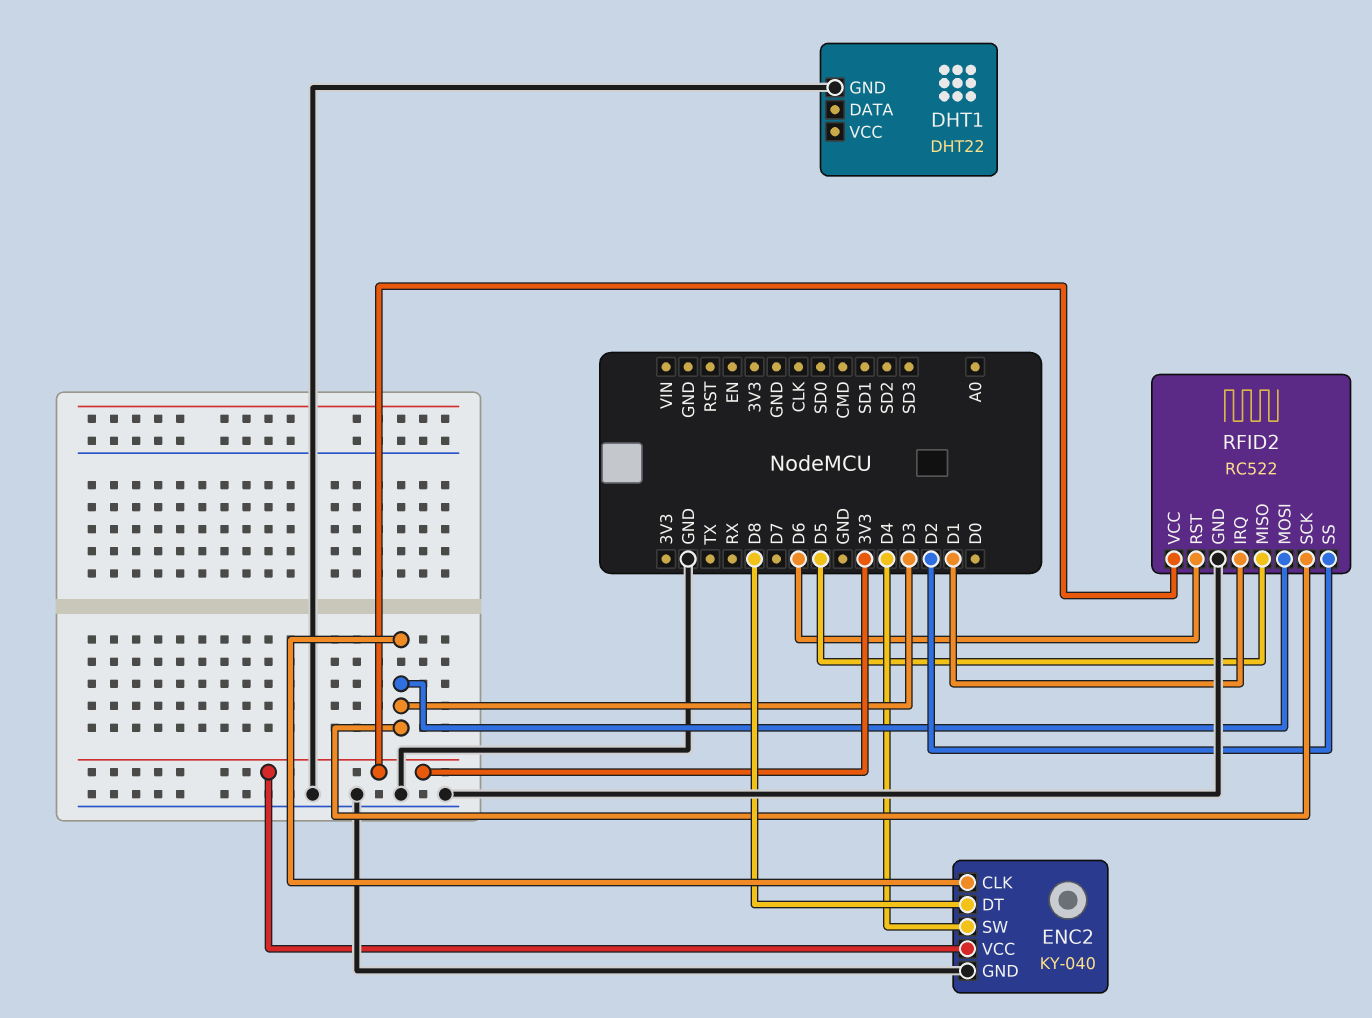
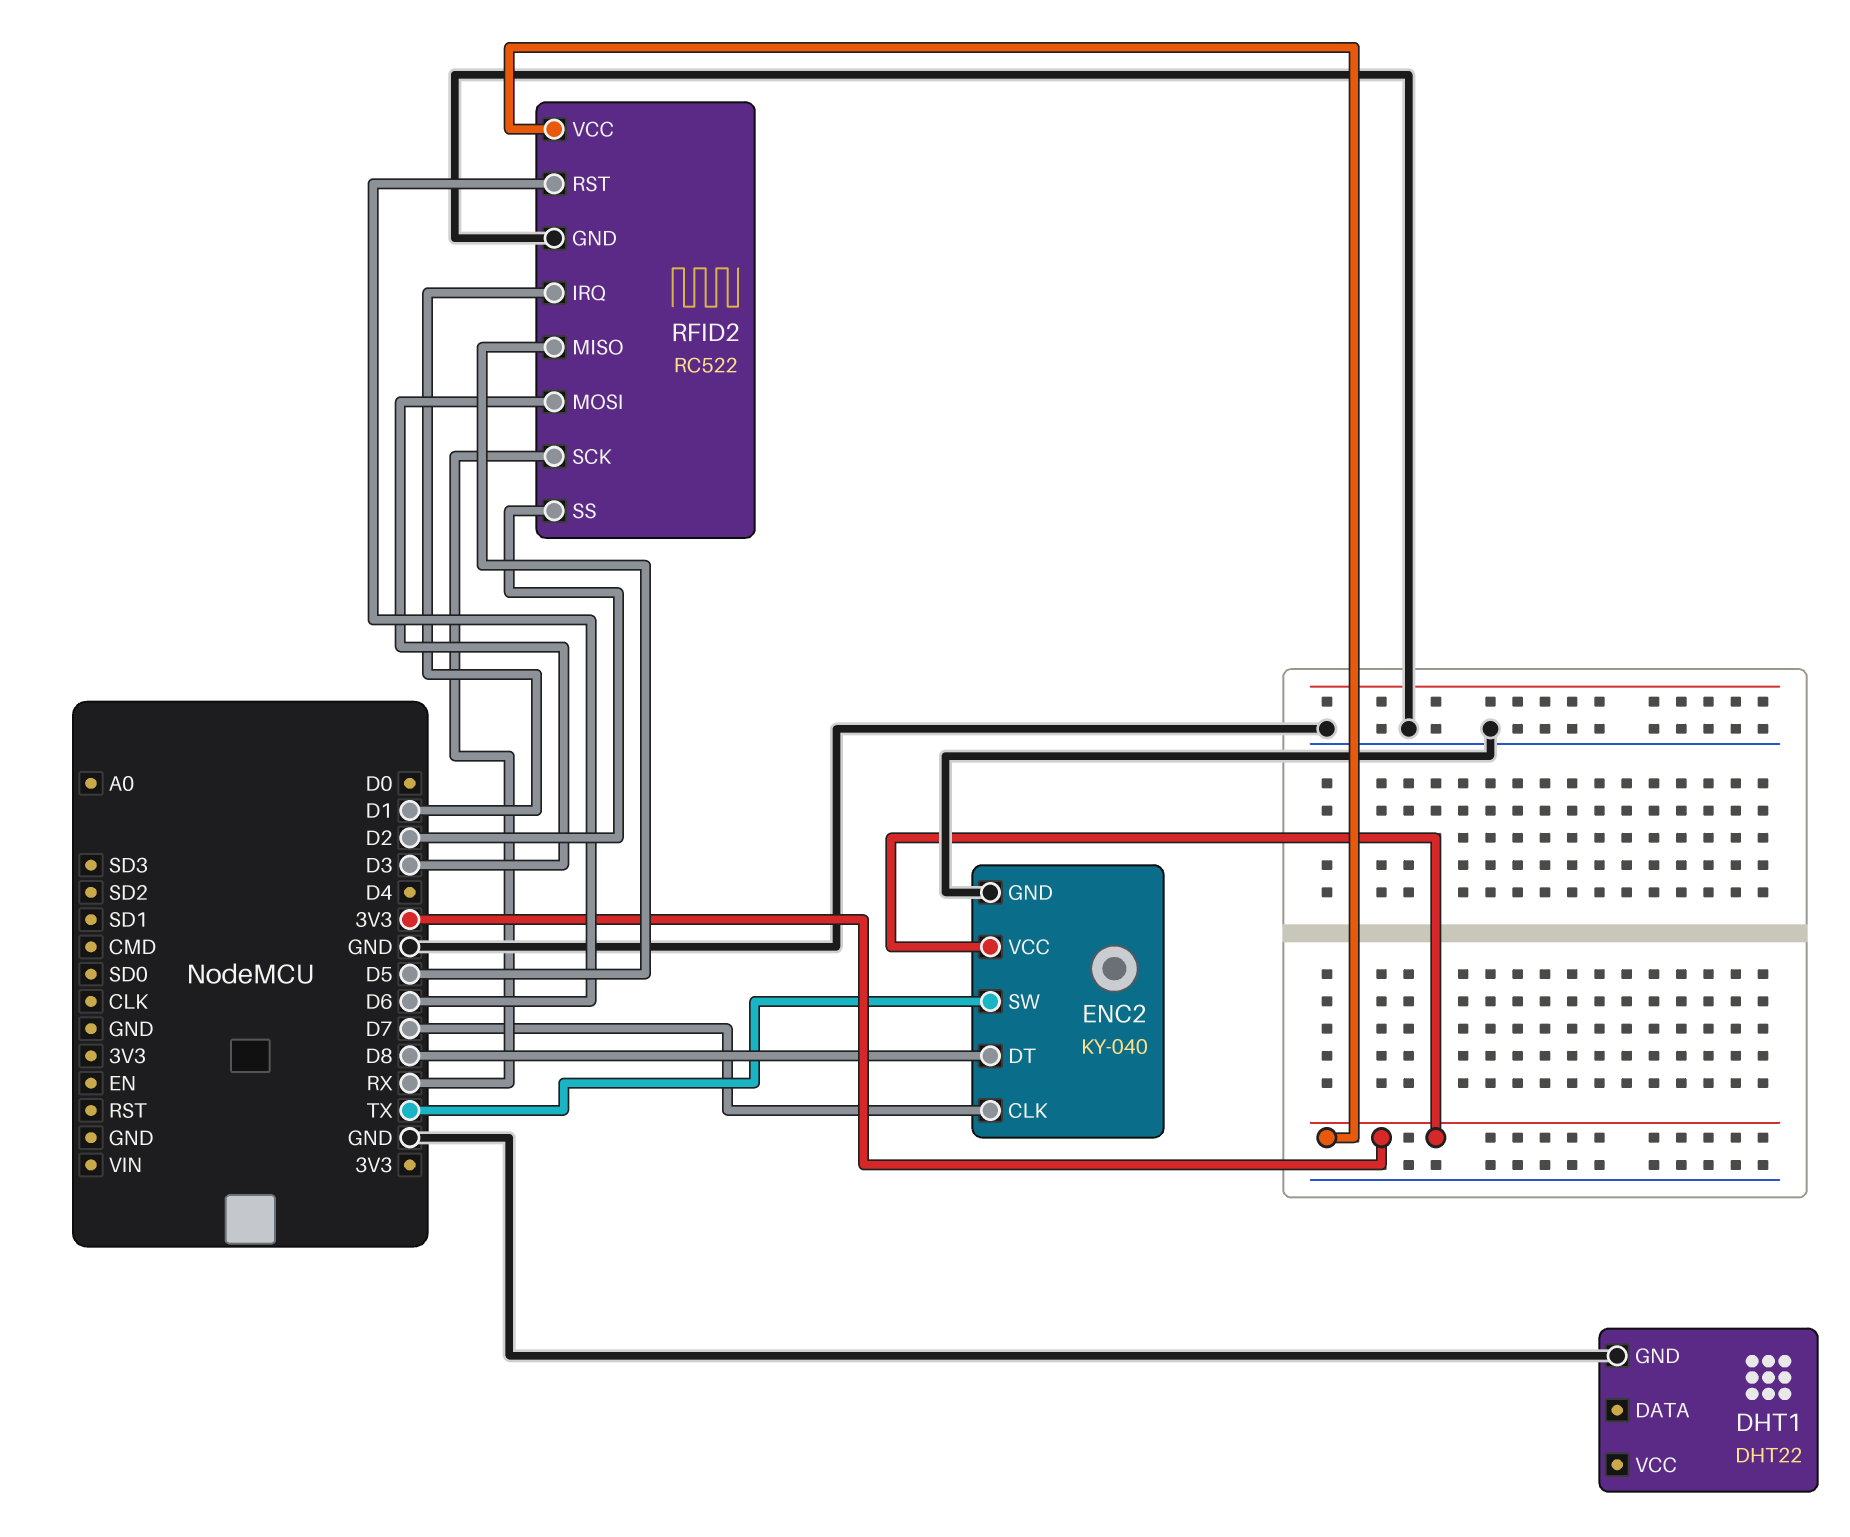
ENC2 pin CLK: D3 -> D7
ENC2 pin SW: D4 -> TX
RFID2 pin SCK: D3 -> RX

